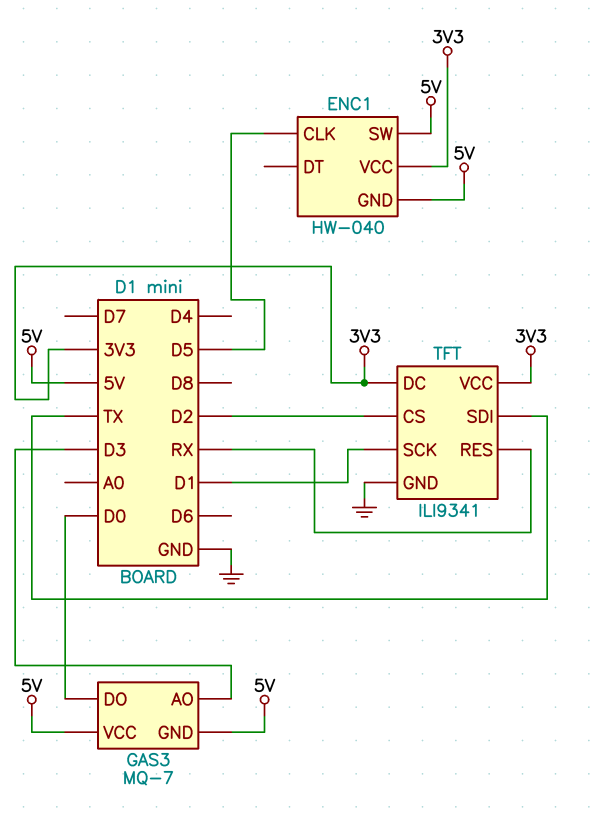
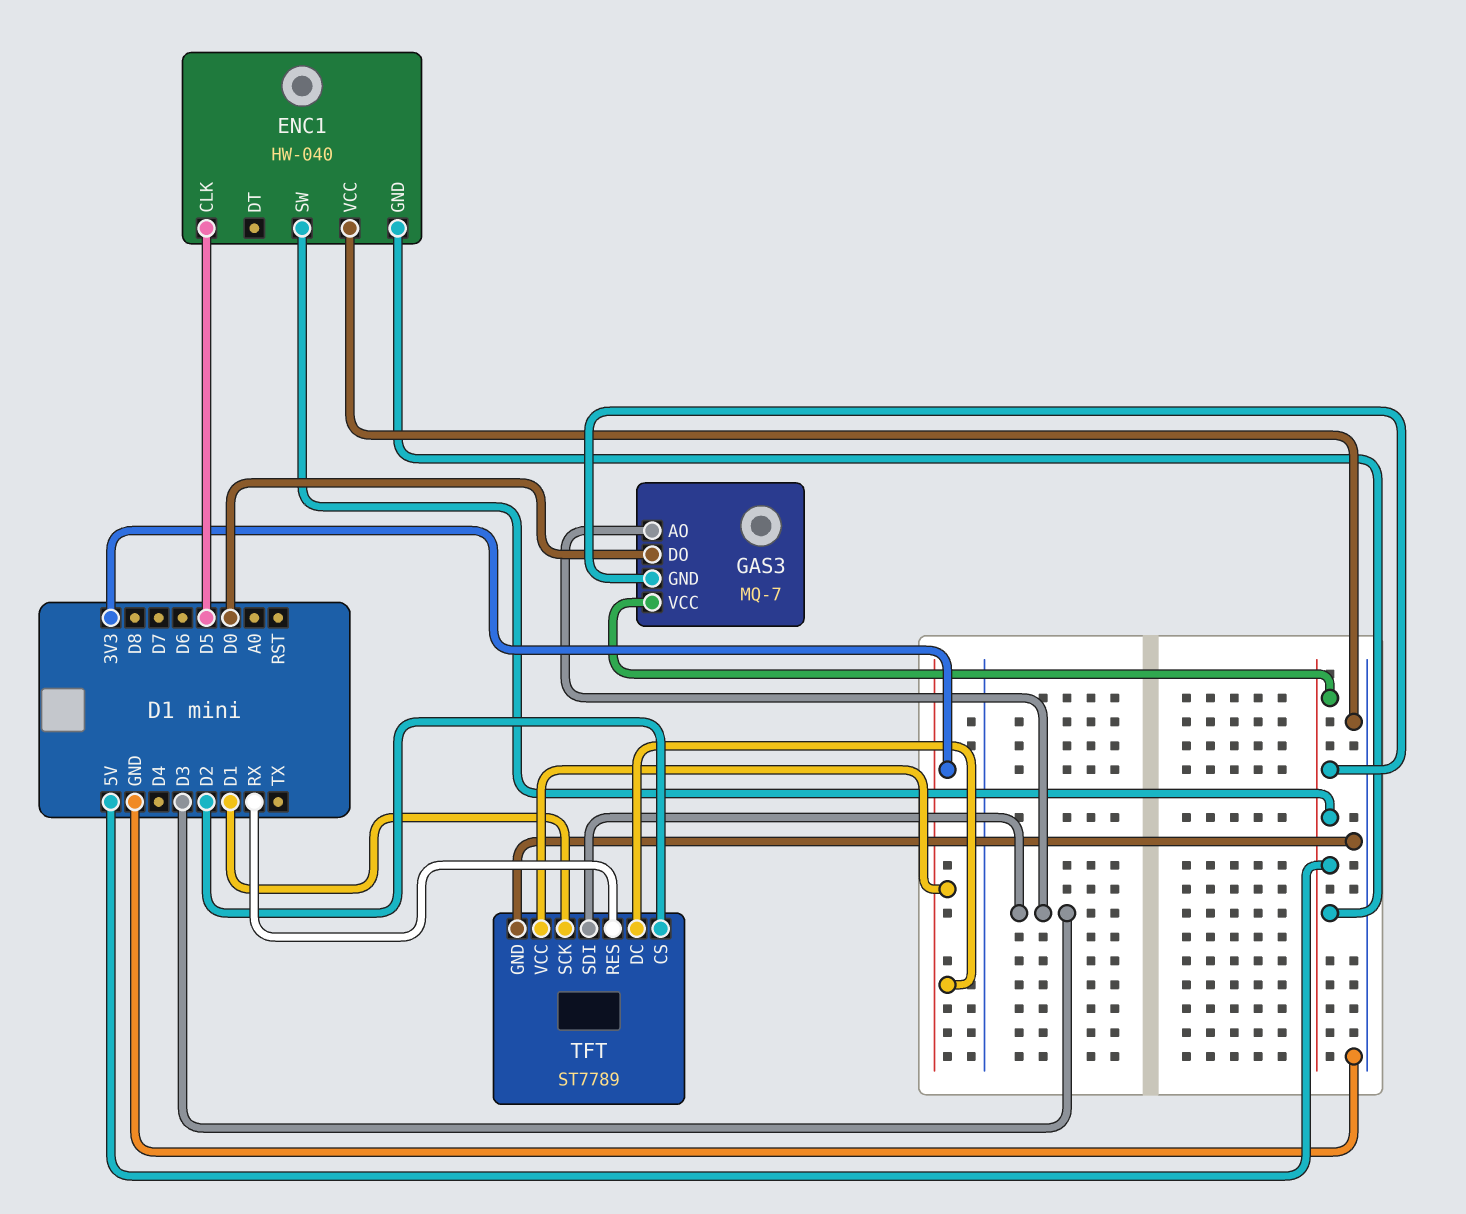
ENC1 pin VCC: 3V3 -> GND
TFT: ILI9341 -> ST7789
TFT pin SDI: TX -> D3

